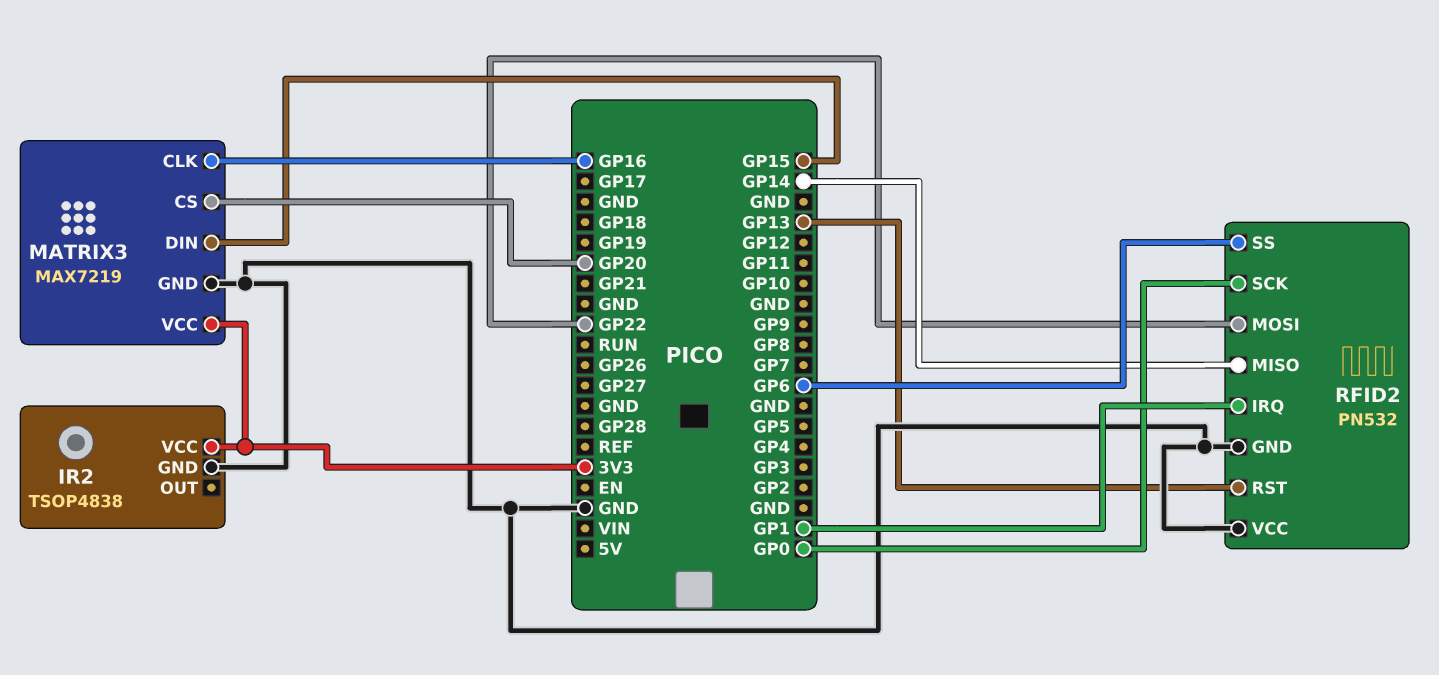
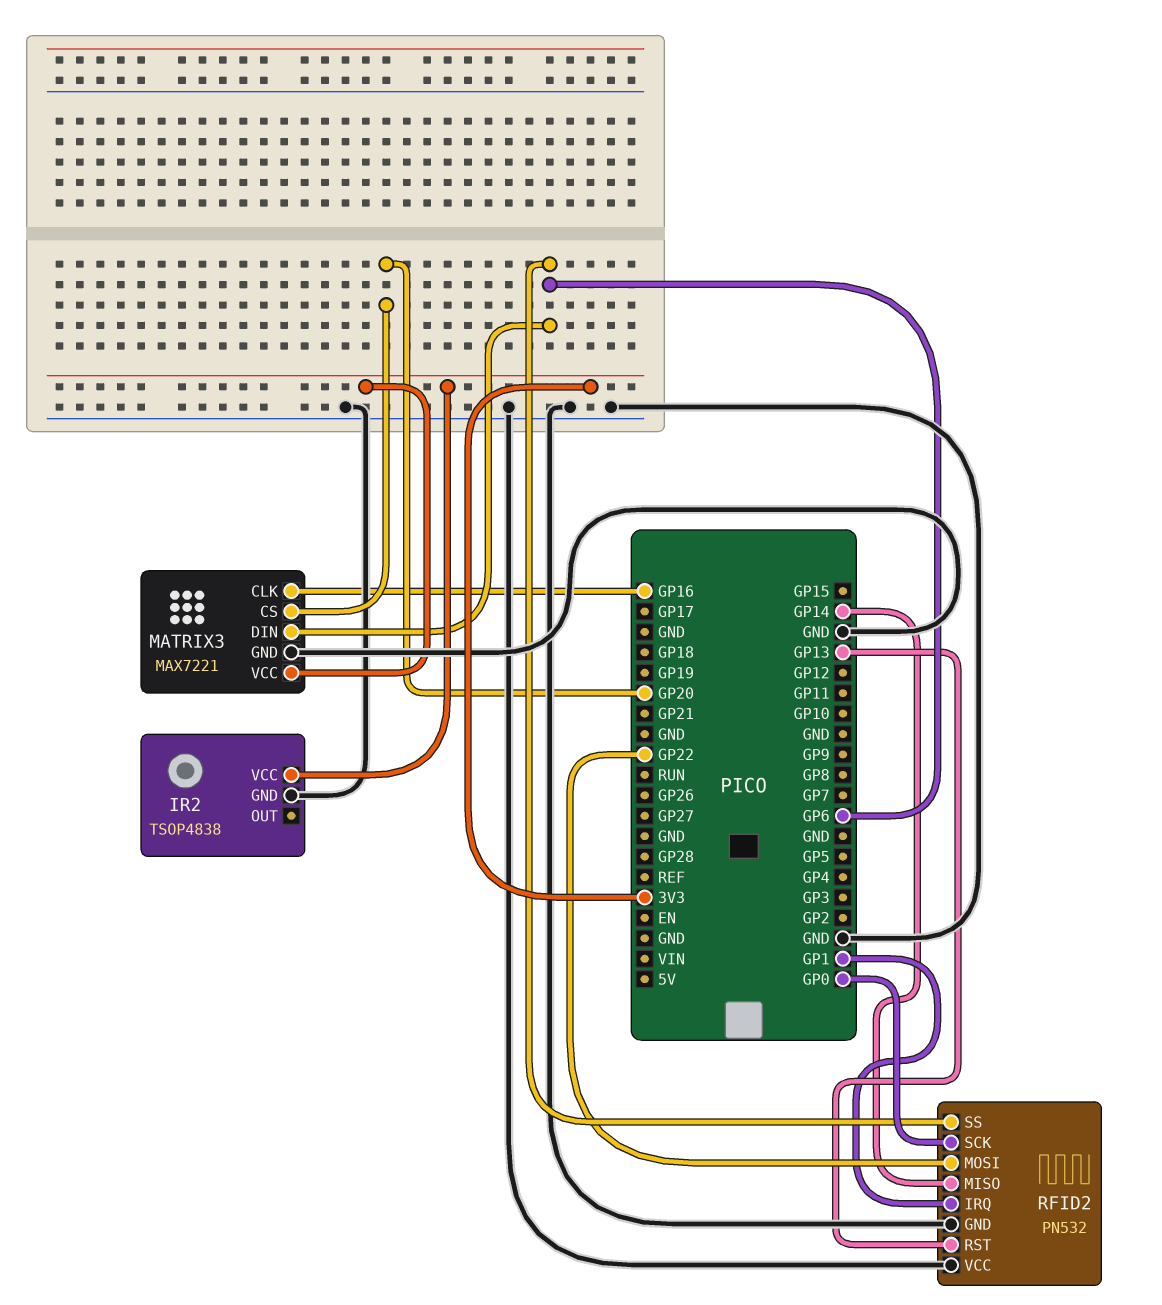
MATRIX3: MAX7219 -> MAX7221
MATRIX3 pin DIN: GP15 -> GP6

